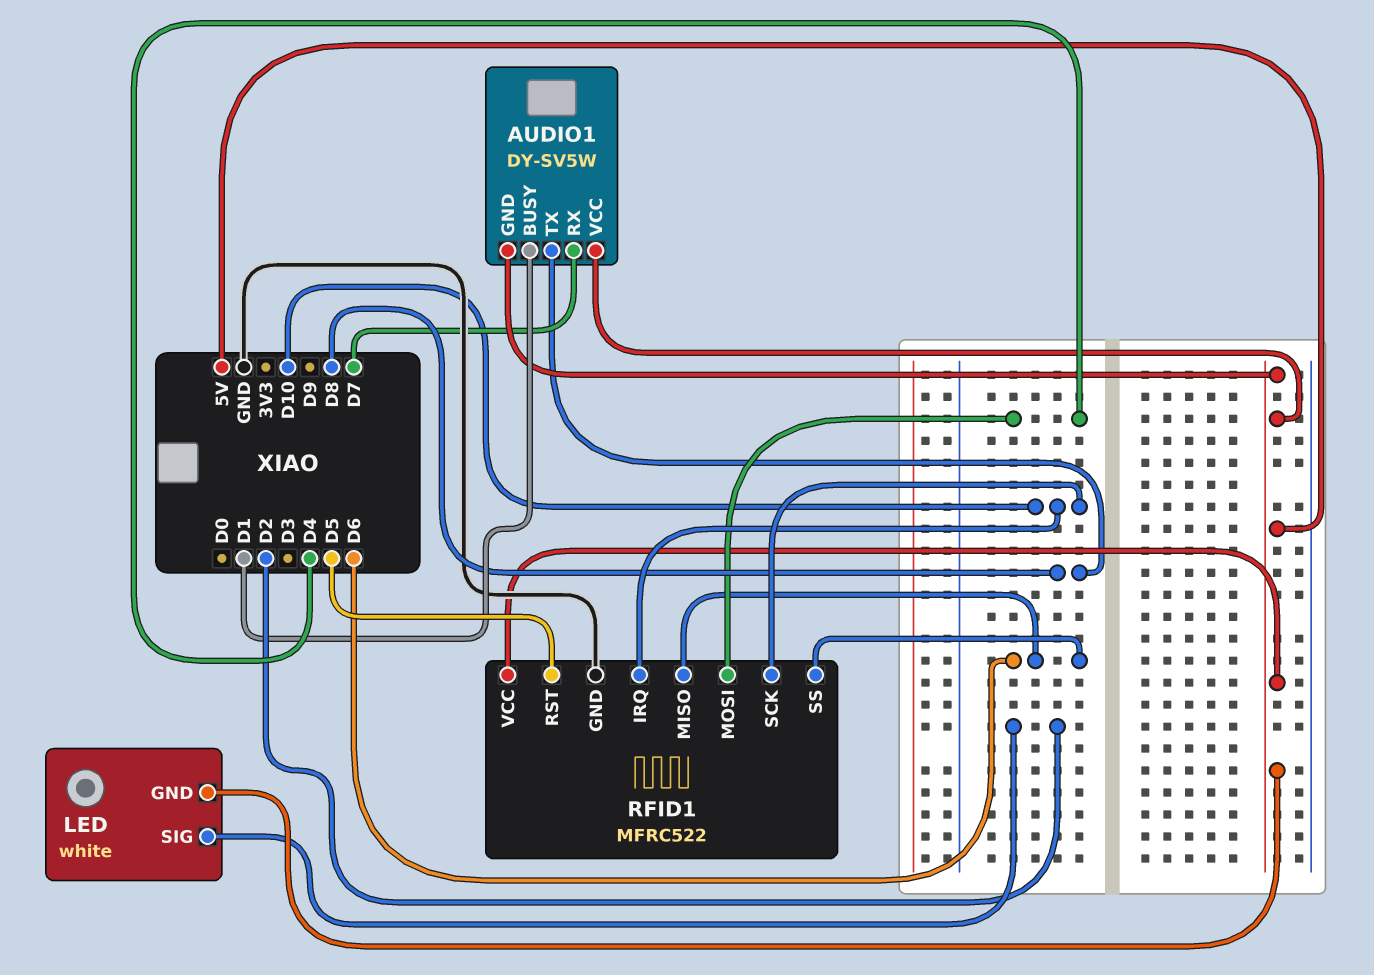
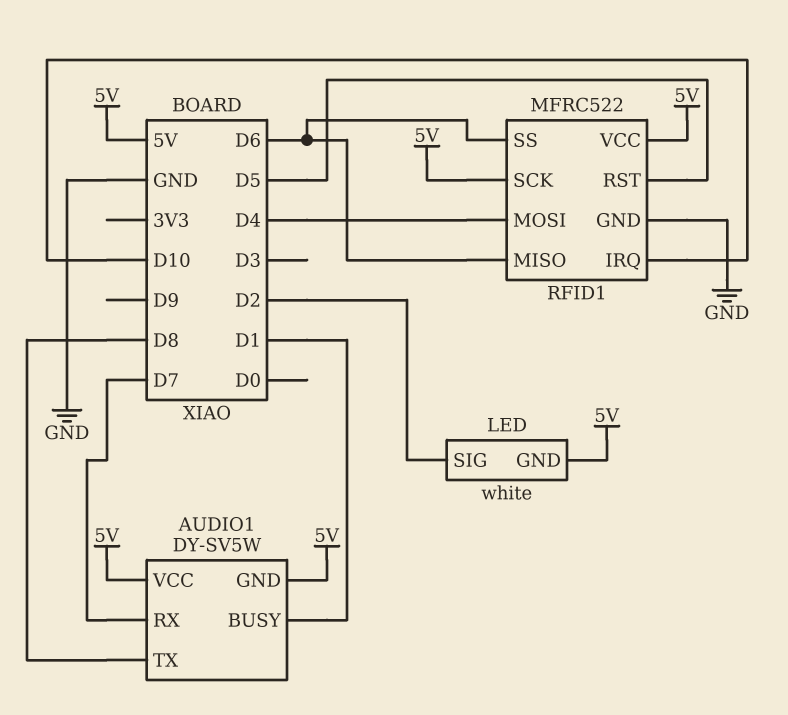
RFID1 pin SCK: D10 -> 5V

